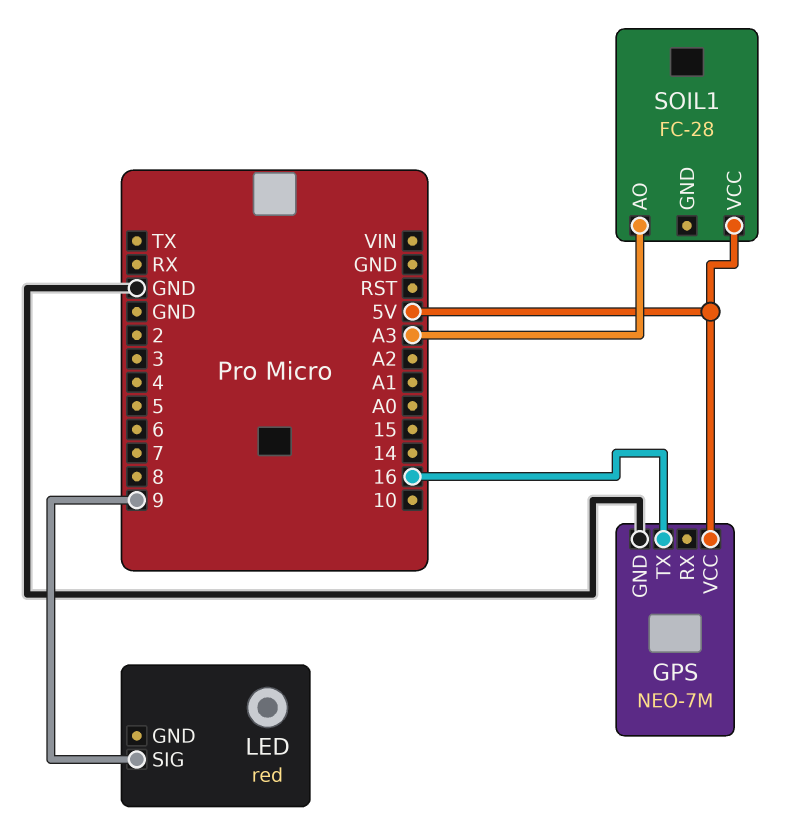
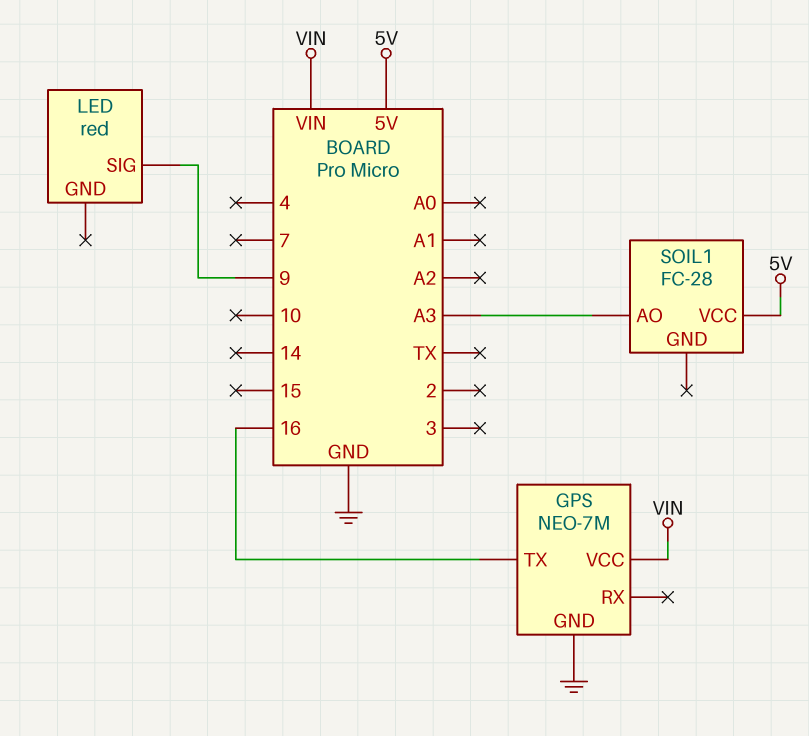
GPS pin VCC: 5V -> VIN

